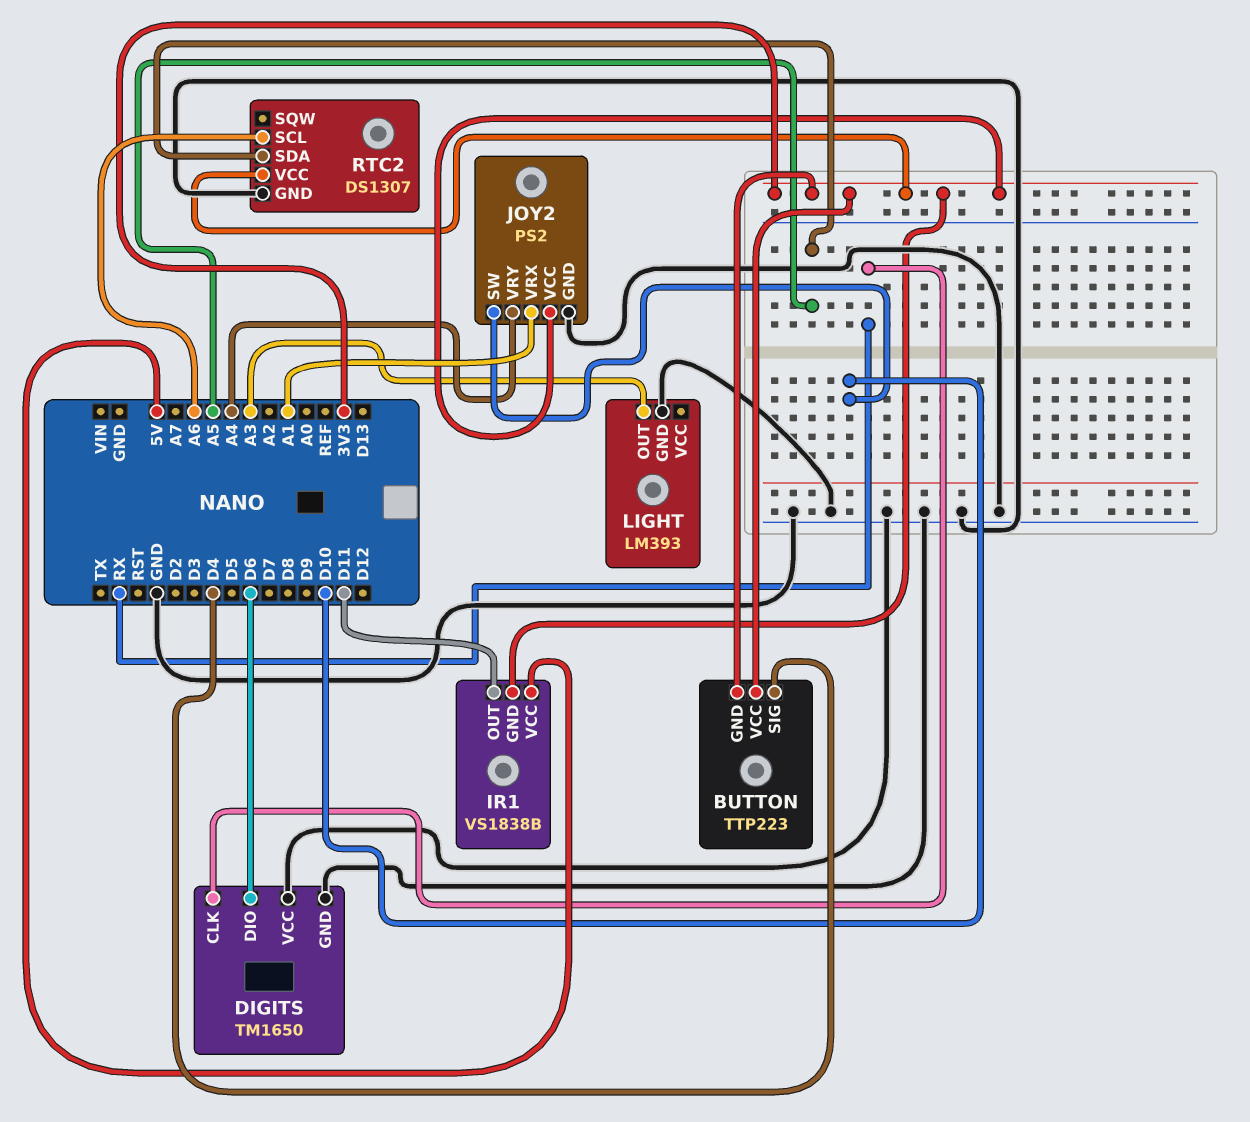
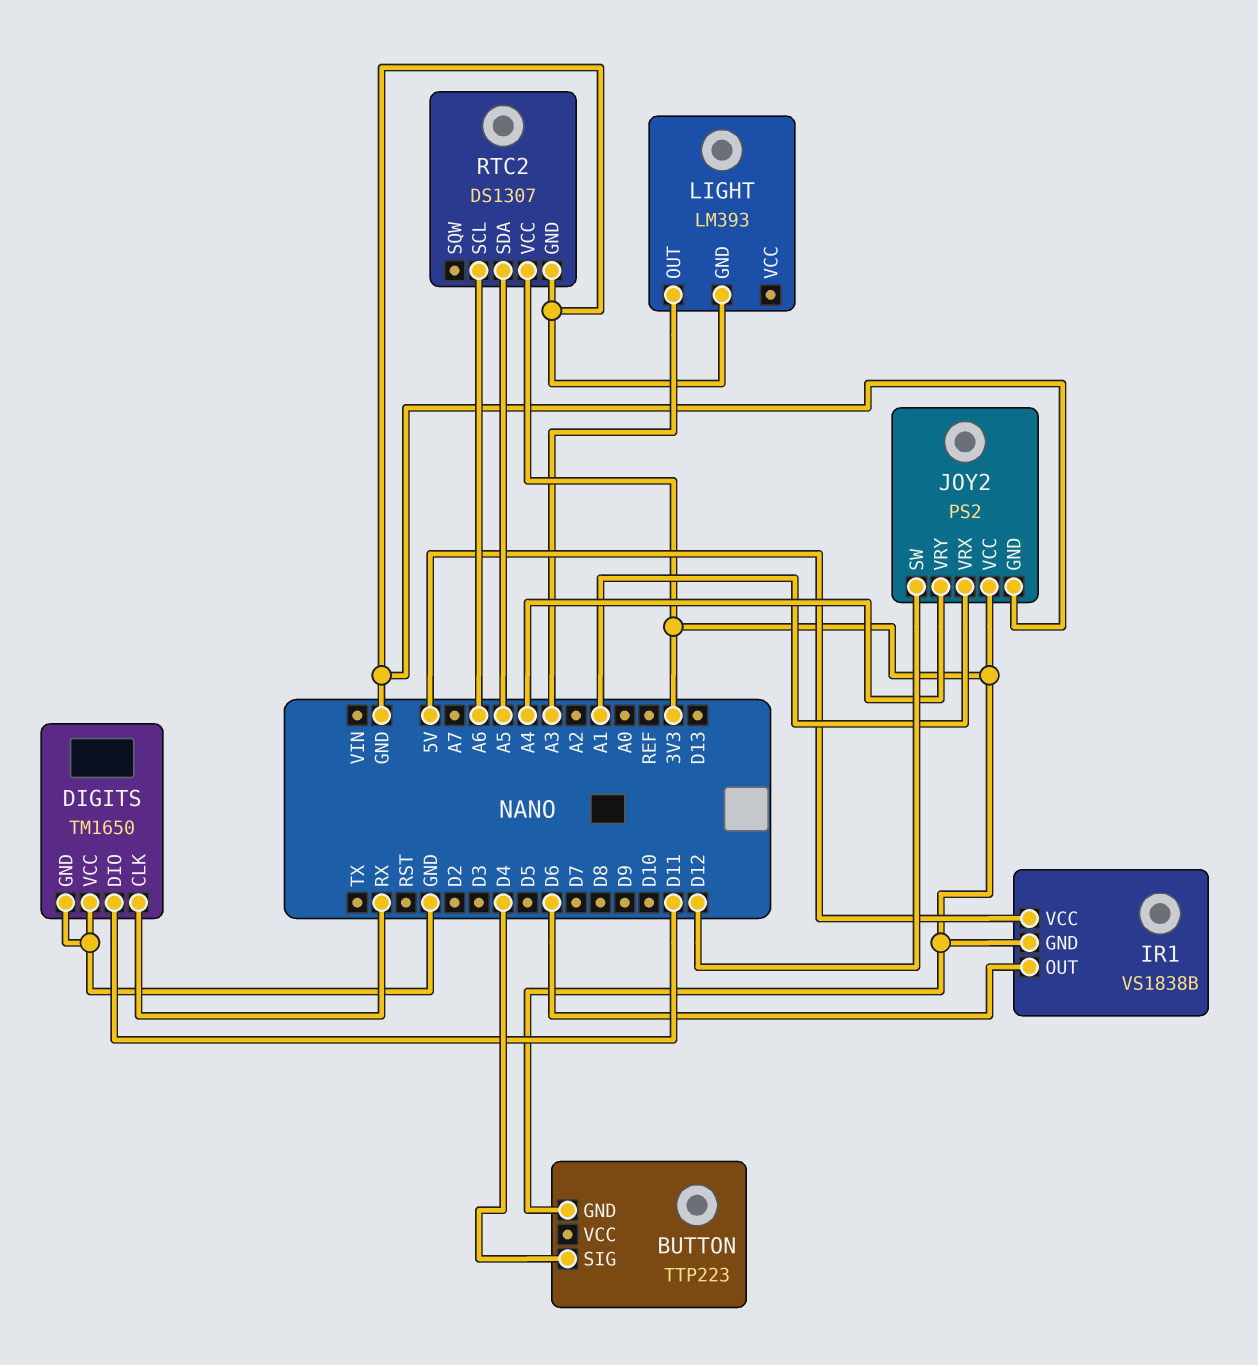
BUTTON pin VCC: 3V3 -> none
DIGITS pin DIO: D6 -> D11
IR1 pin OUT: D11 -> D6
JOY2 pin SW: D10 -> D12

